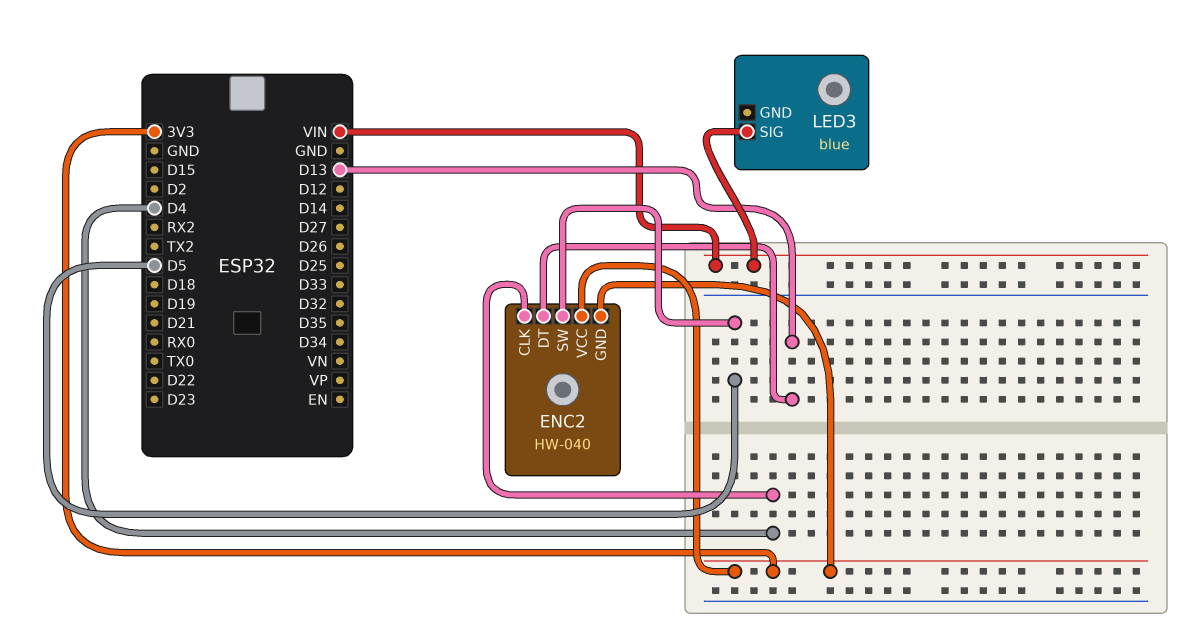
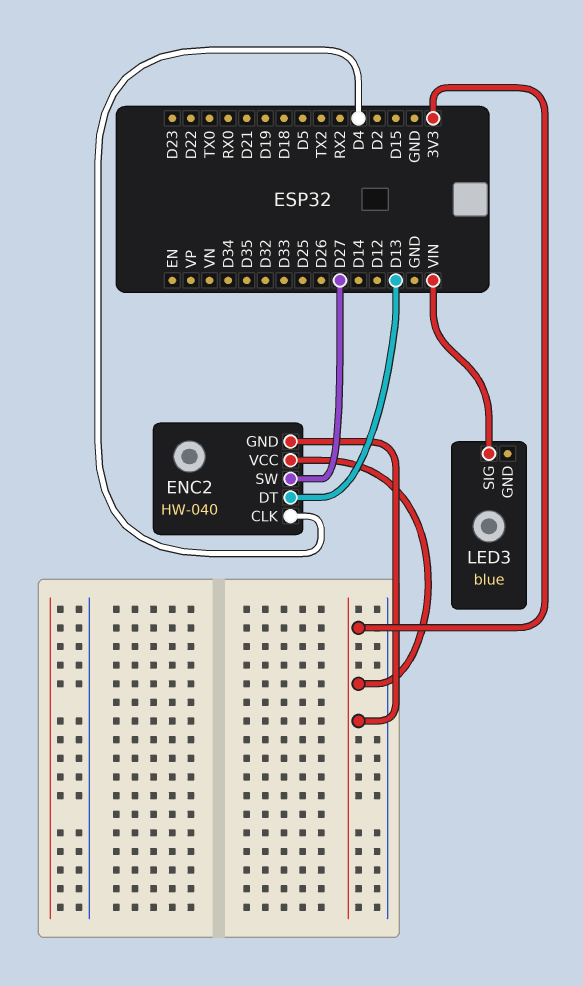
ENC2 pin SW: D5 -> D27

